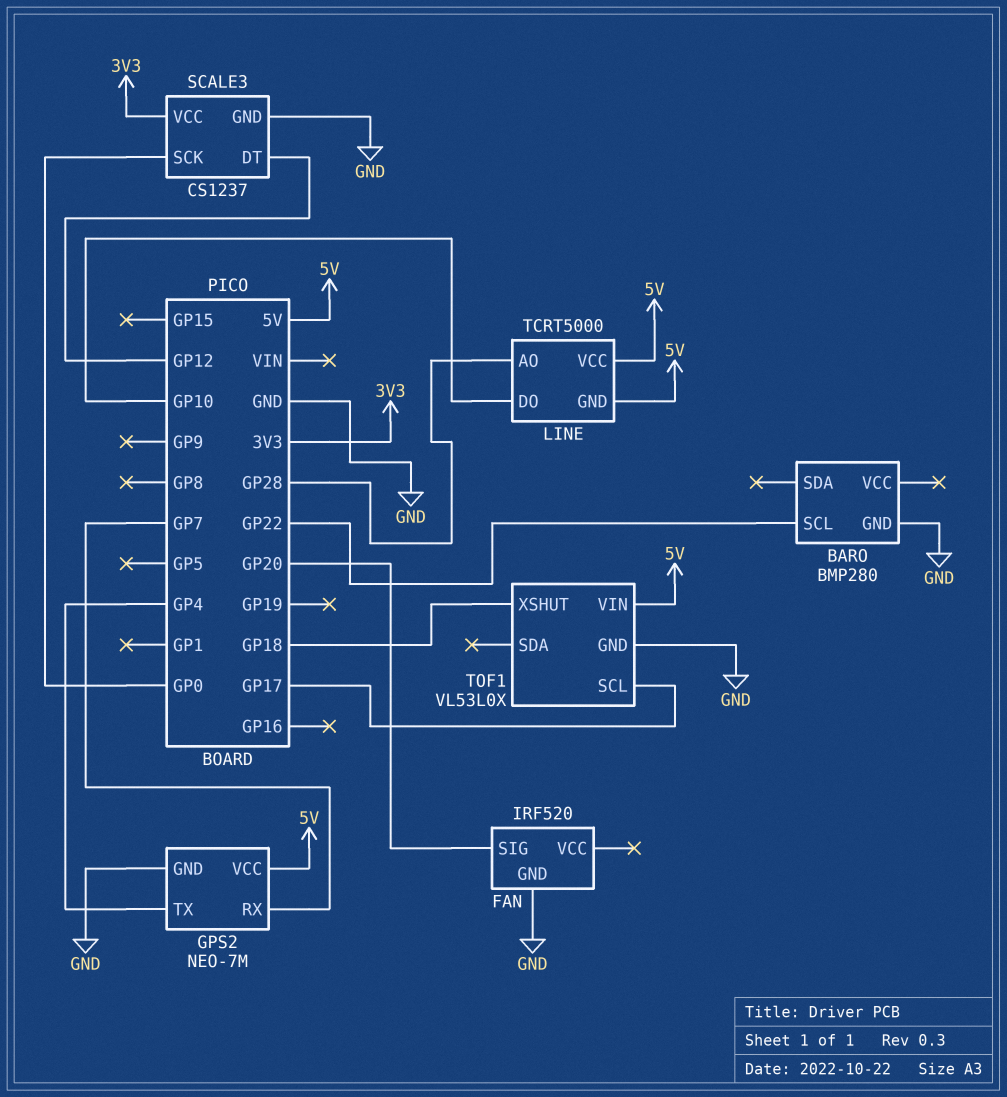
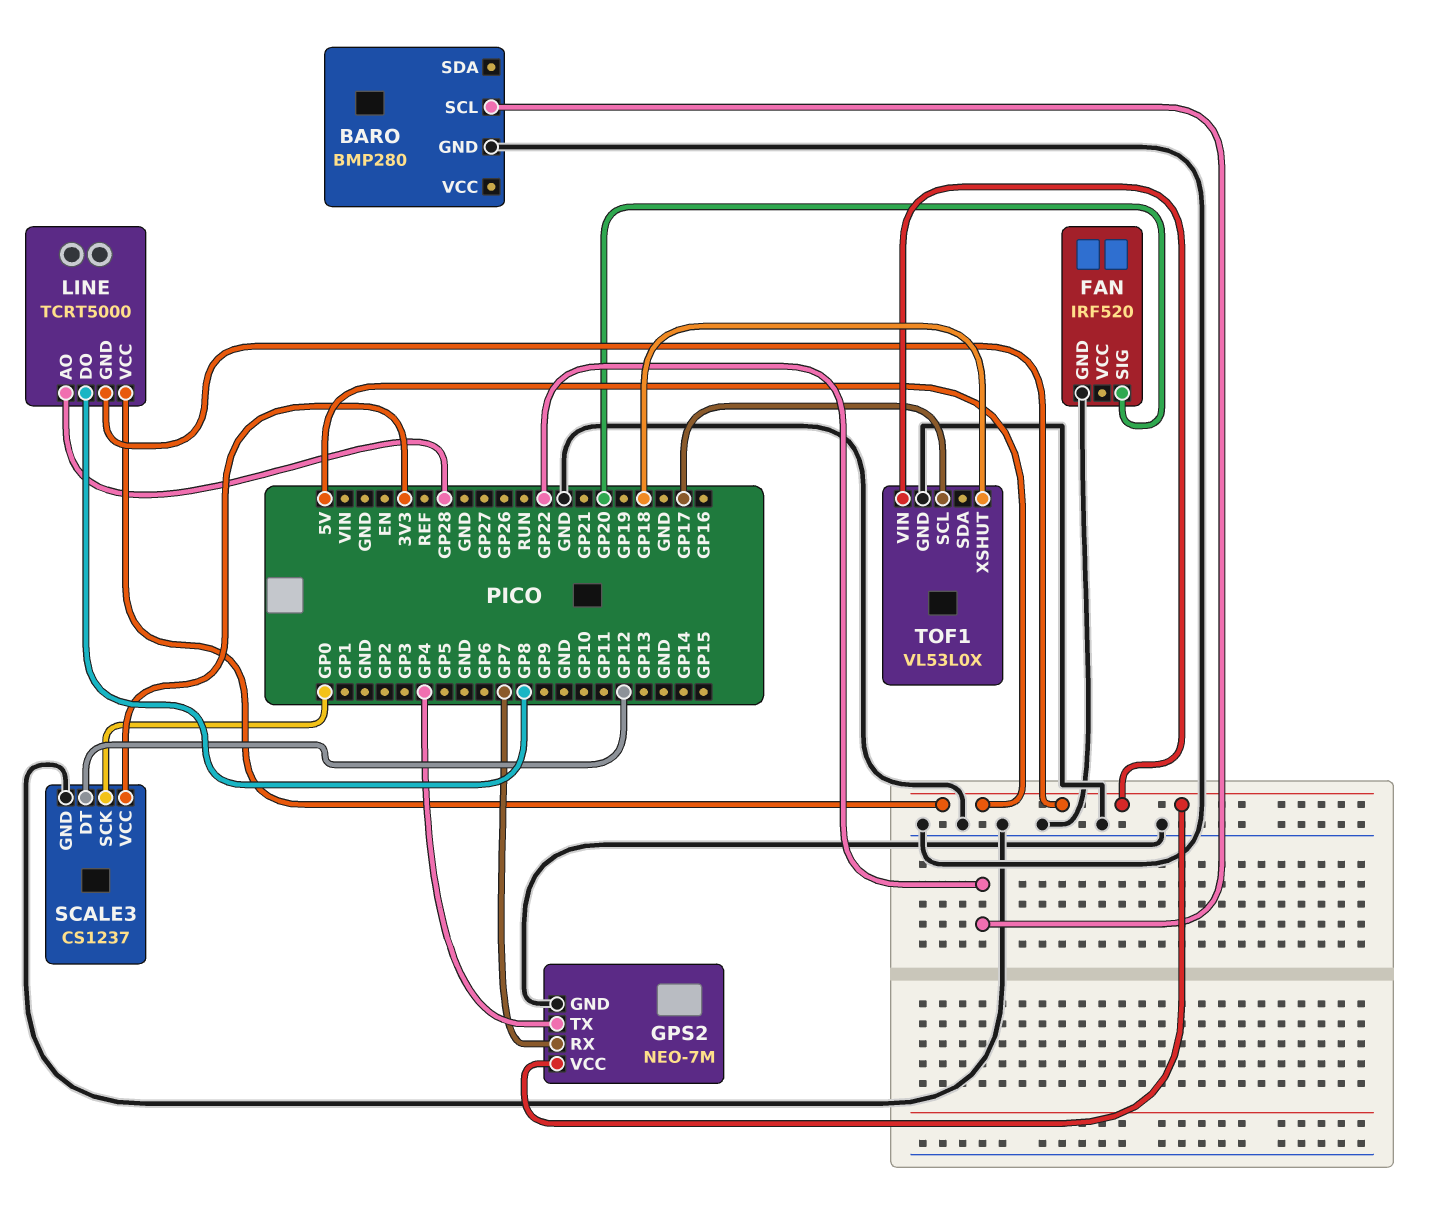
LINE pin DO: GP10 -> GP8

